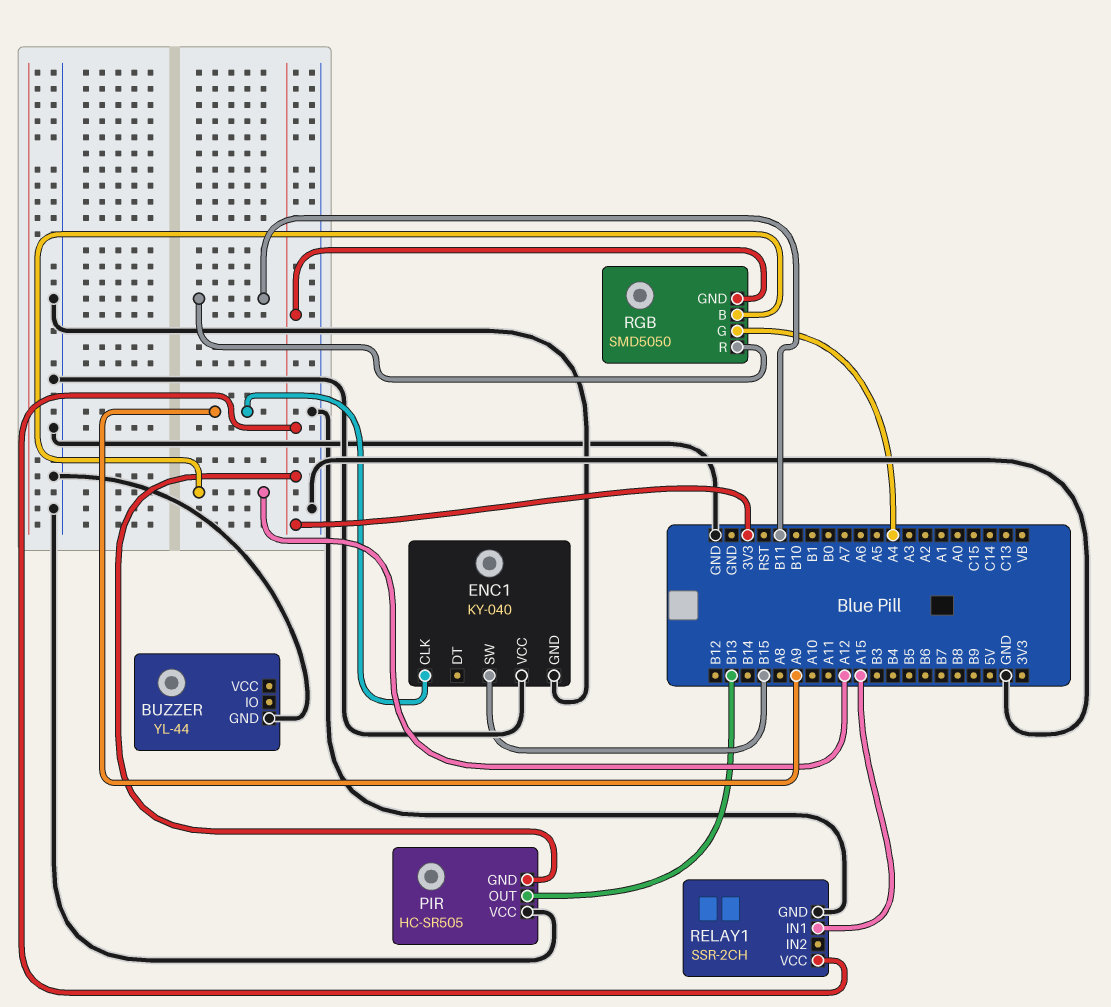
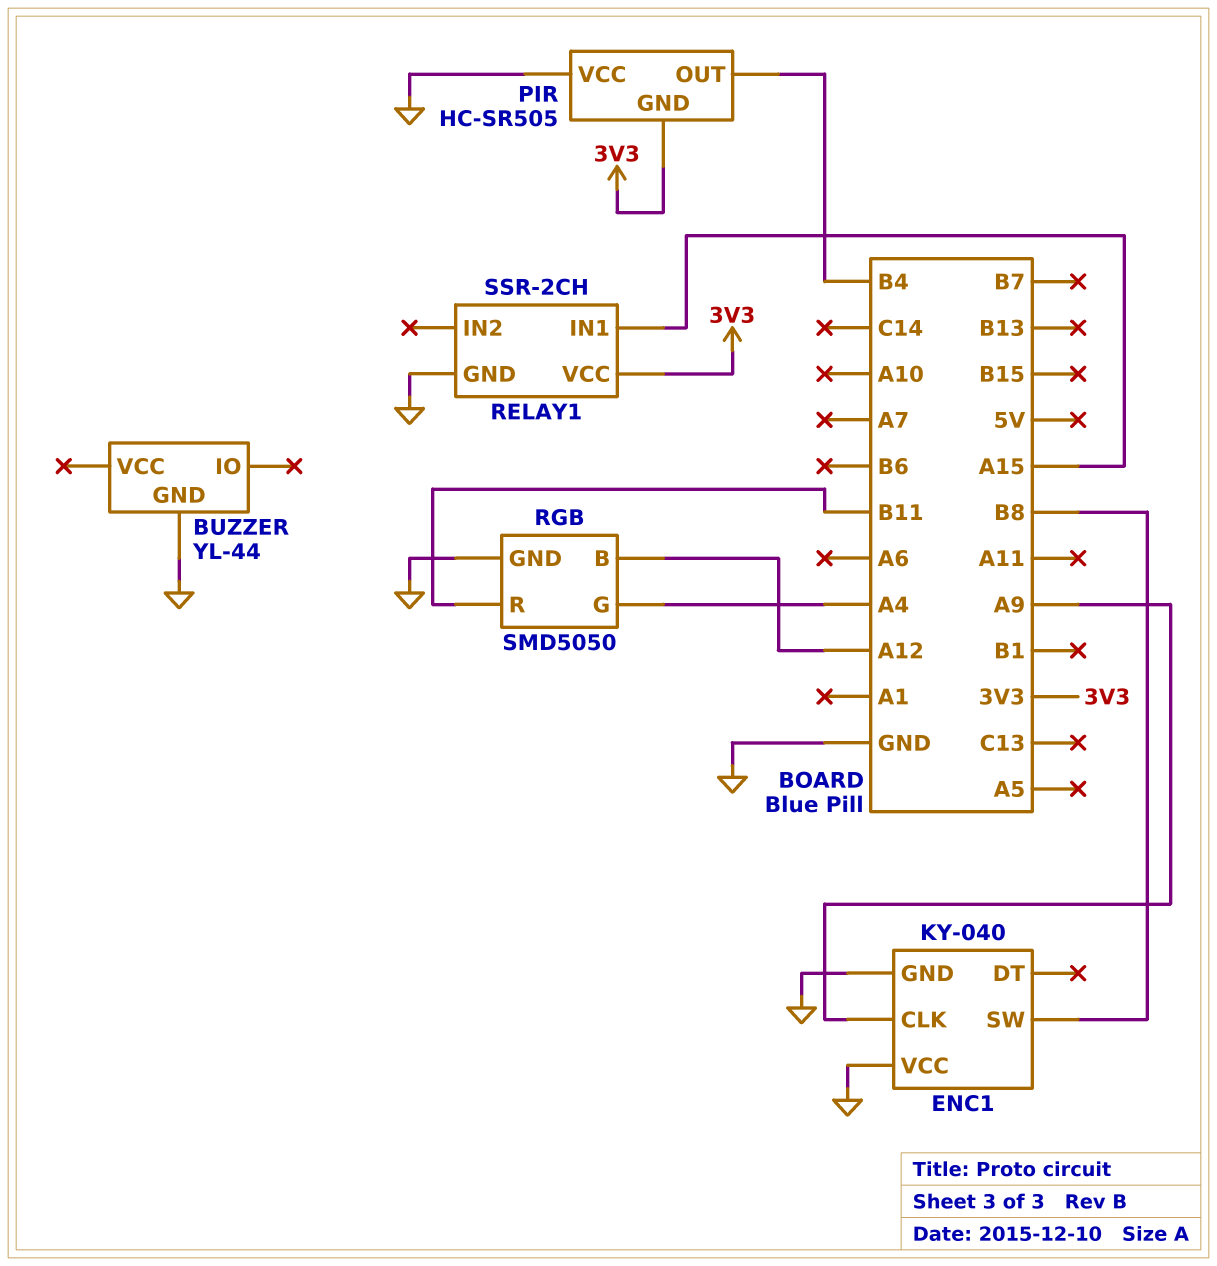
ENC1 pin SW: B15 -> B8
PIR pin OUT: B13 -> B4
RGB pin GND: 3V3 -> GND

